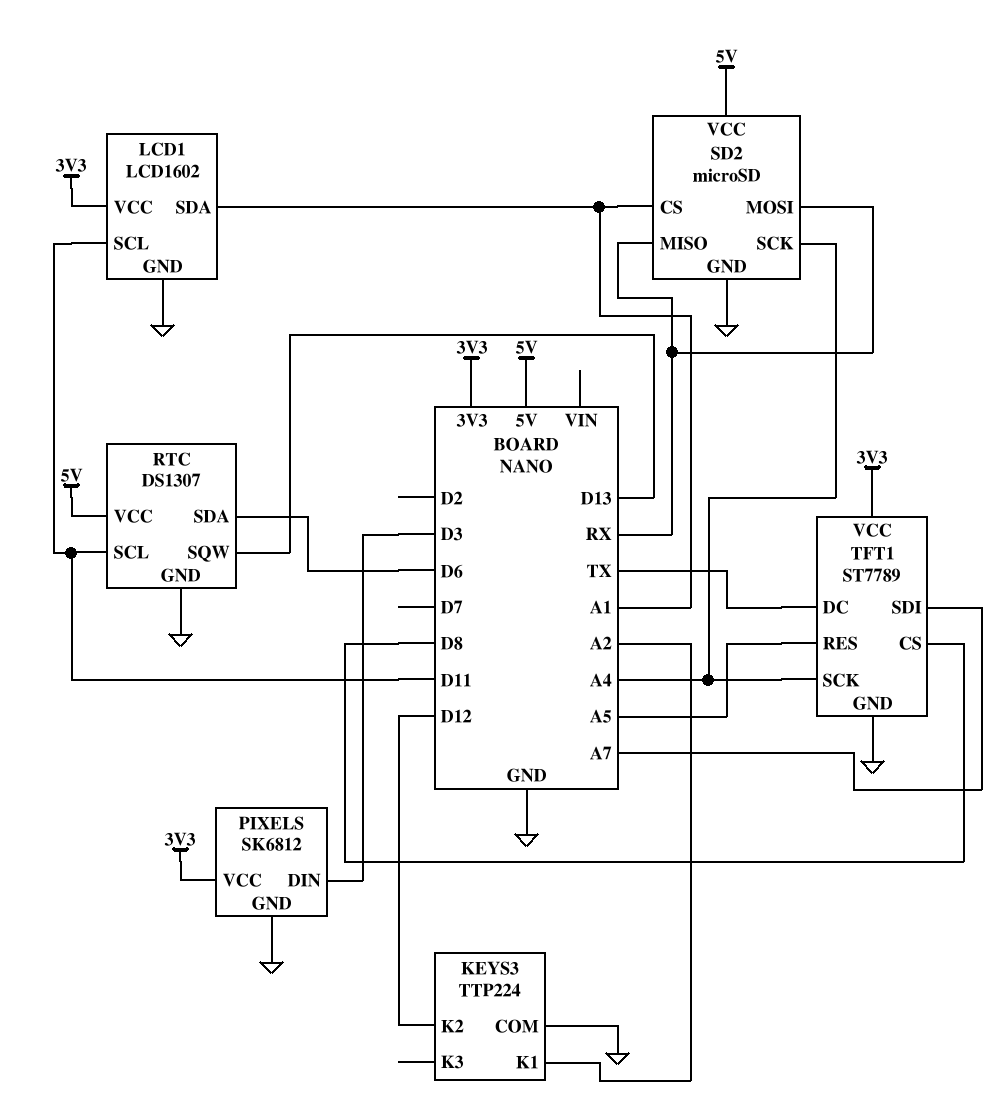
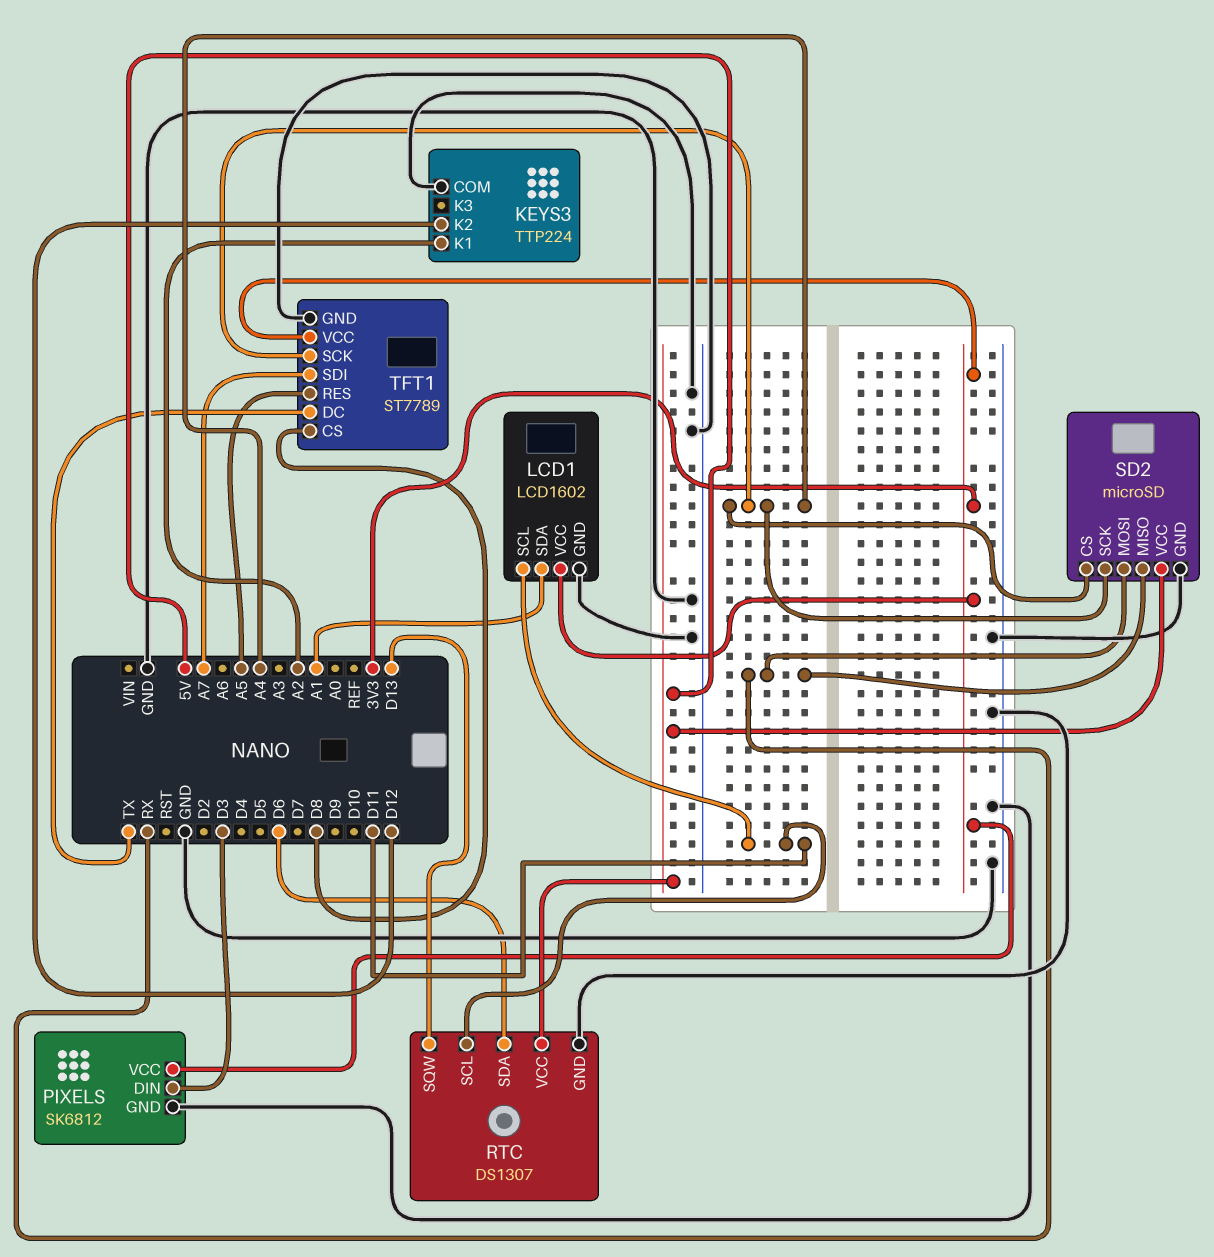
SD2 pin CS: A1 -> A4

